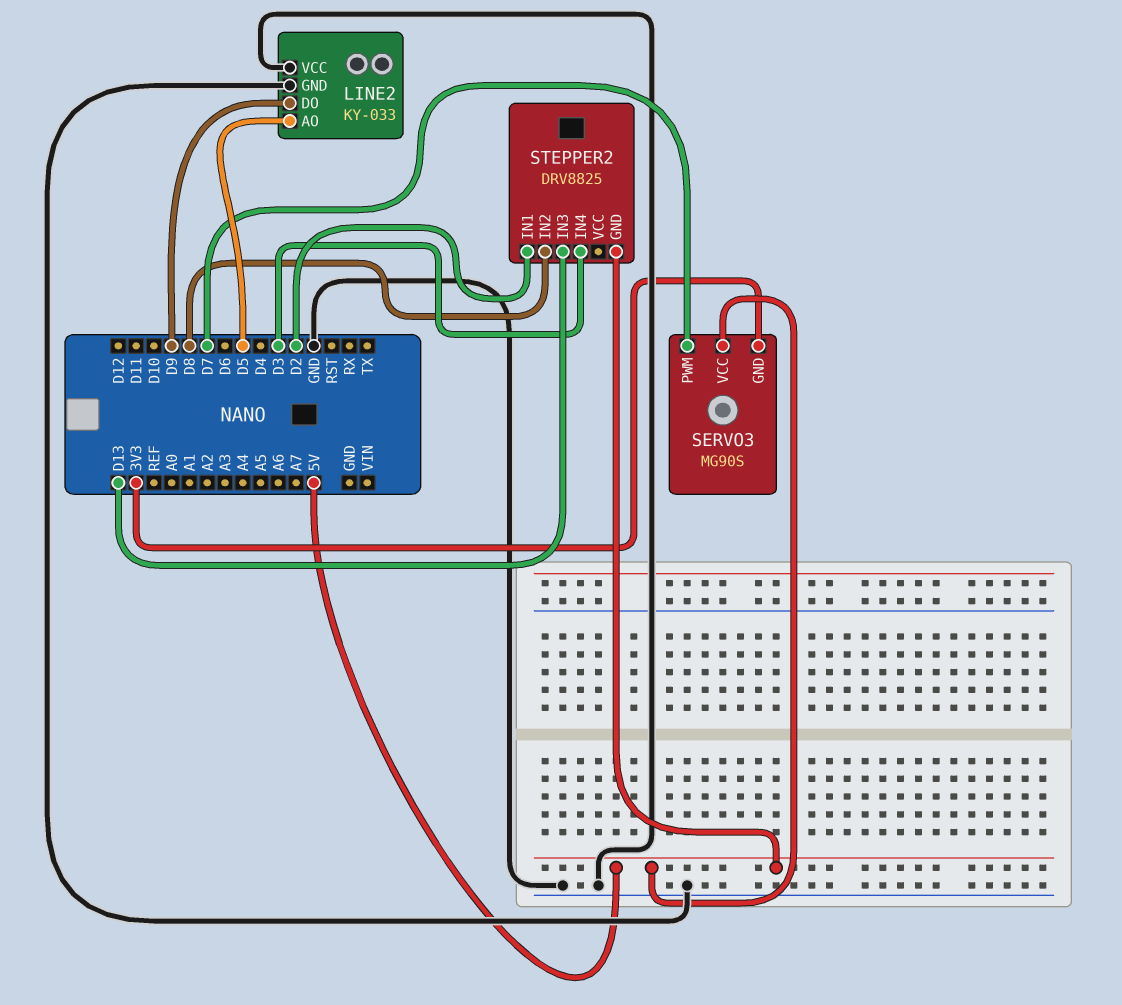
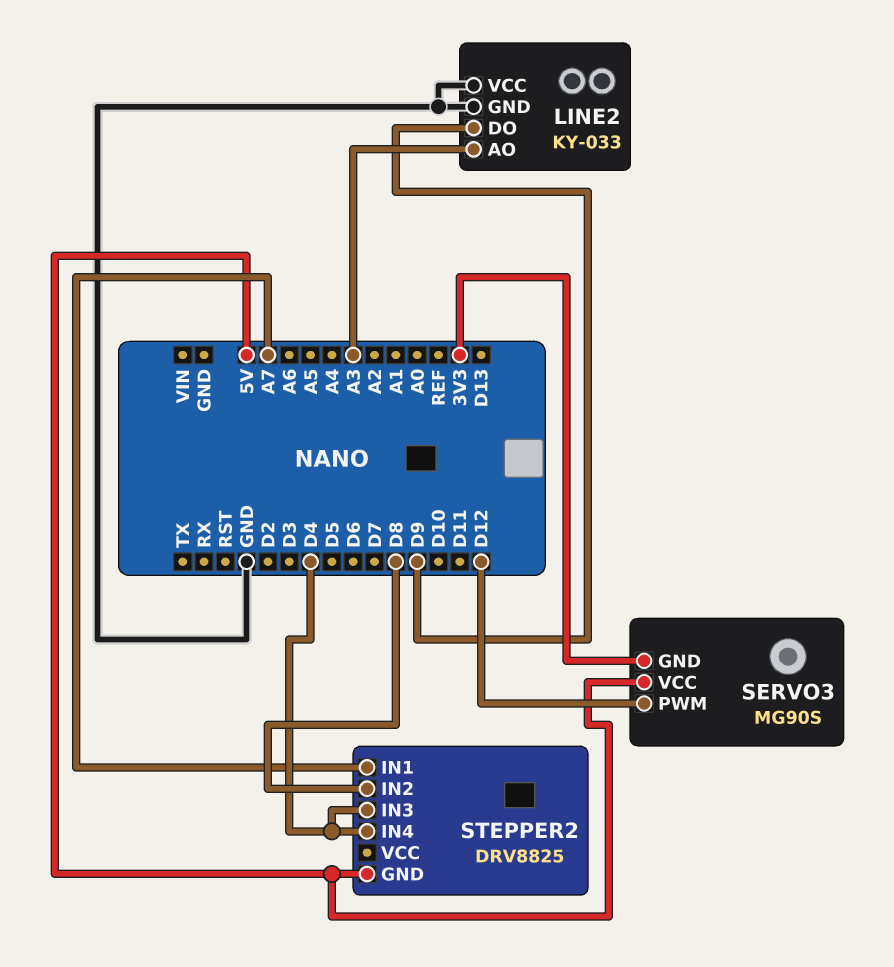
LINE2 pin AO: D5 -> A3
SERVO3 pin PWM: D7 -> D12
STEPPER2 pin IN1: D2 -> A7
STEPPER2 pin IN3: D13 -> D4
STEPPER2 pin IN4: D3 -> D4

